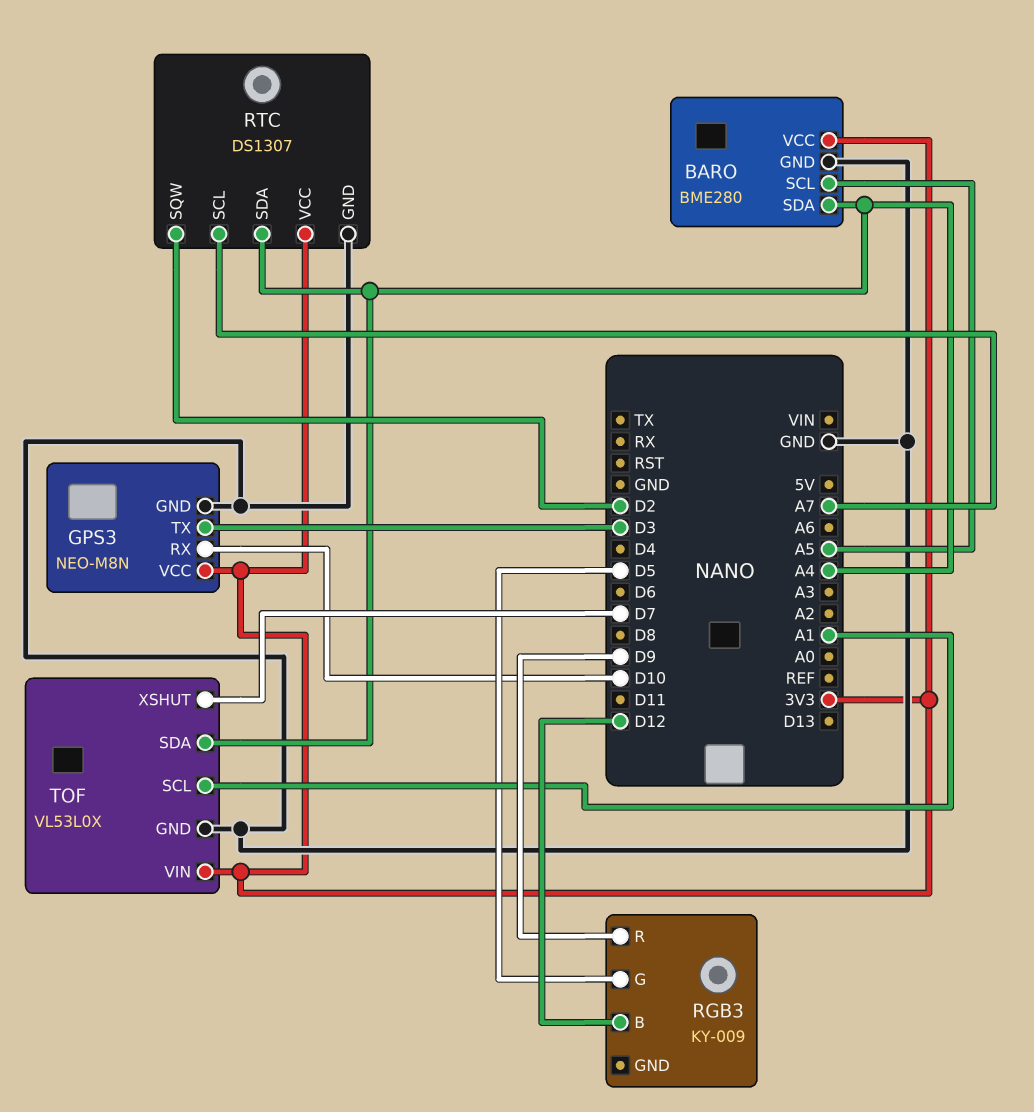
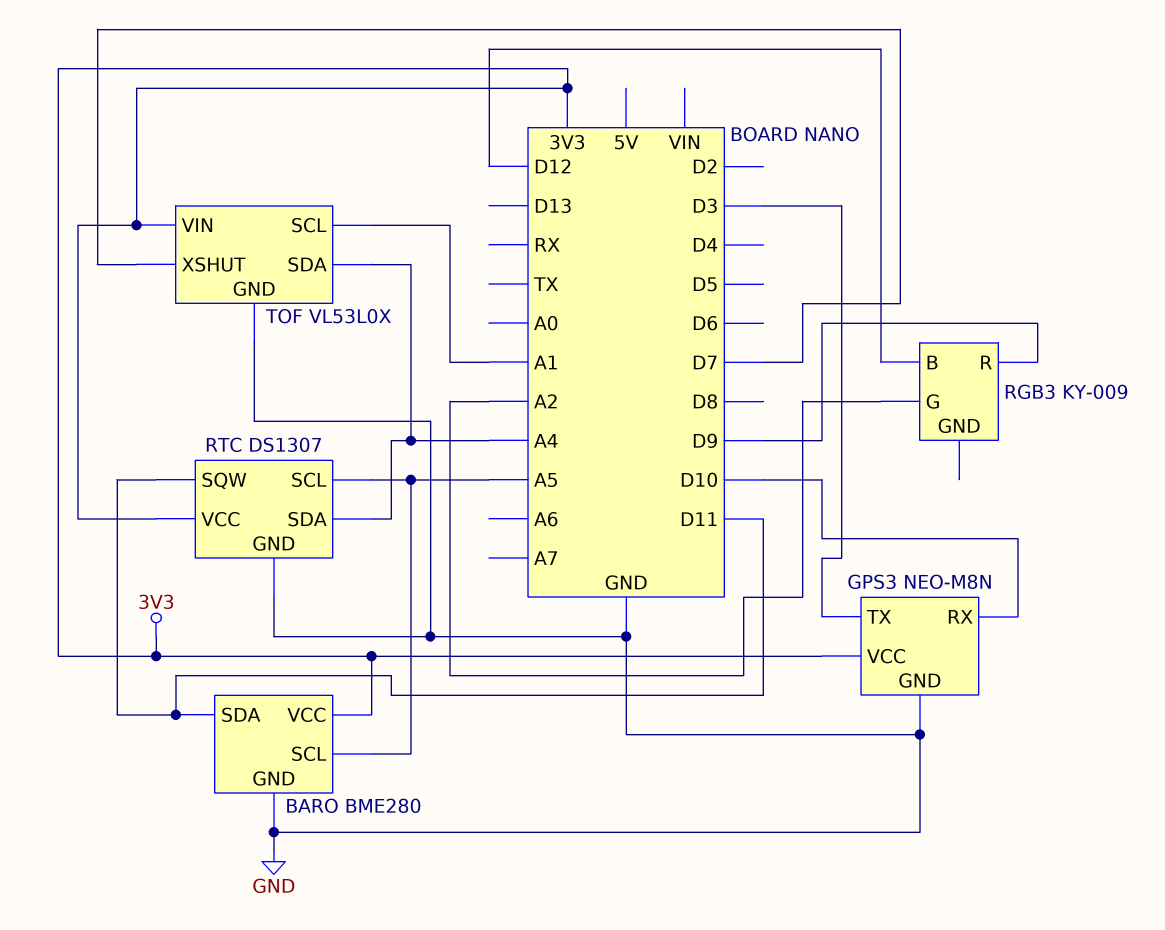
BARO pin SDA: A4 -> D11
RGB3 pin G: D5 -> A2
RTC pin SCL: A7 -> A5
RTC pin SQW: D2 -> D11

